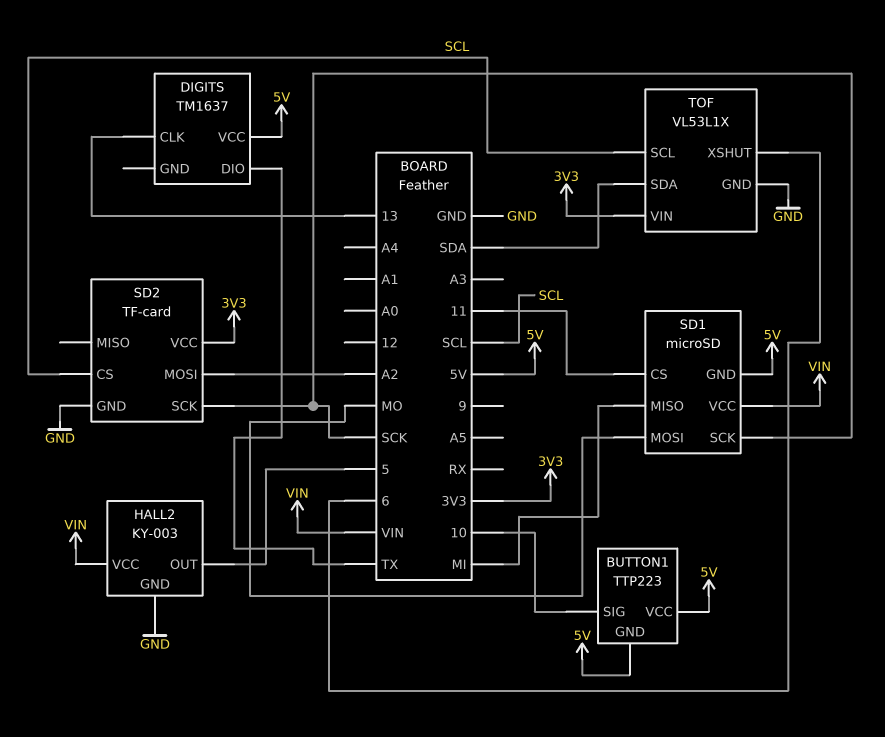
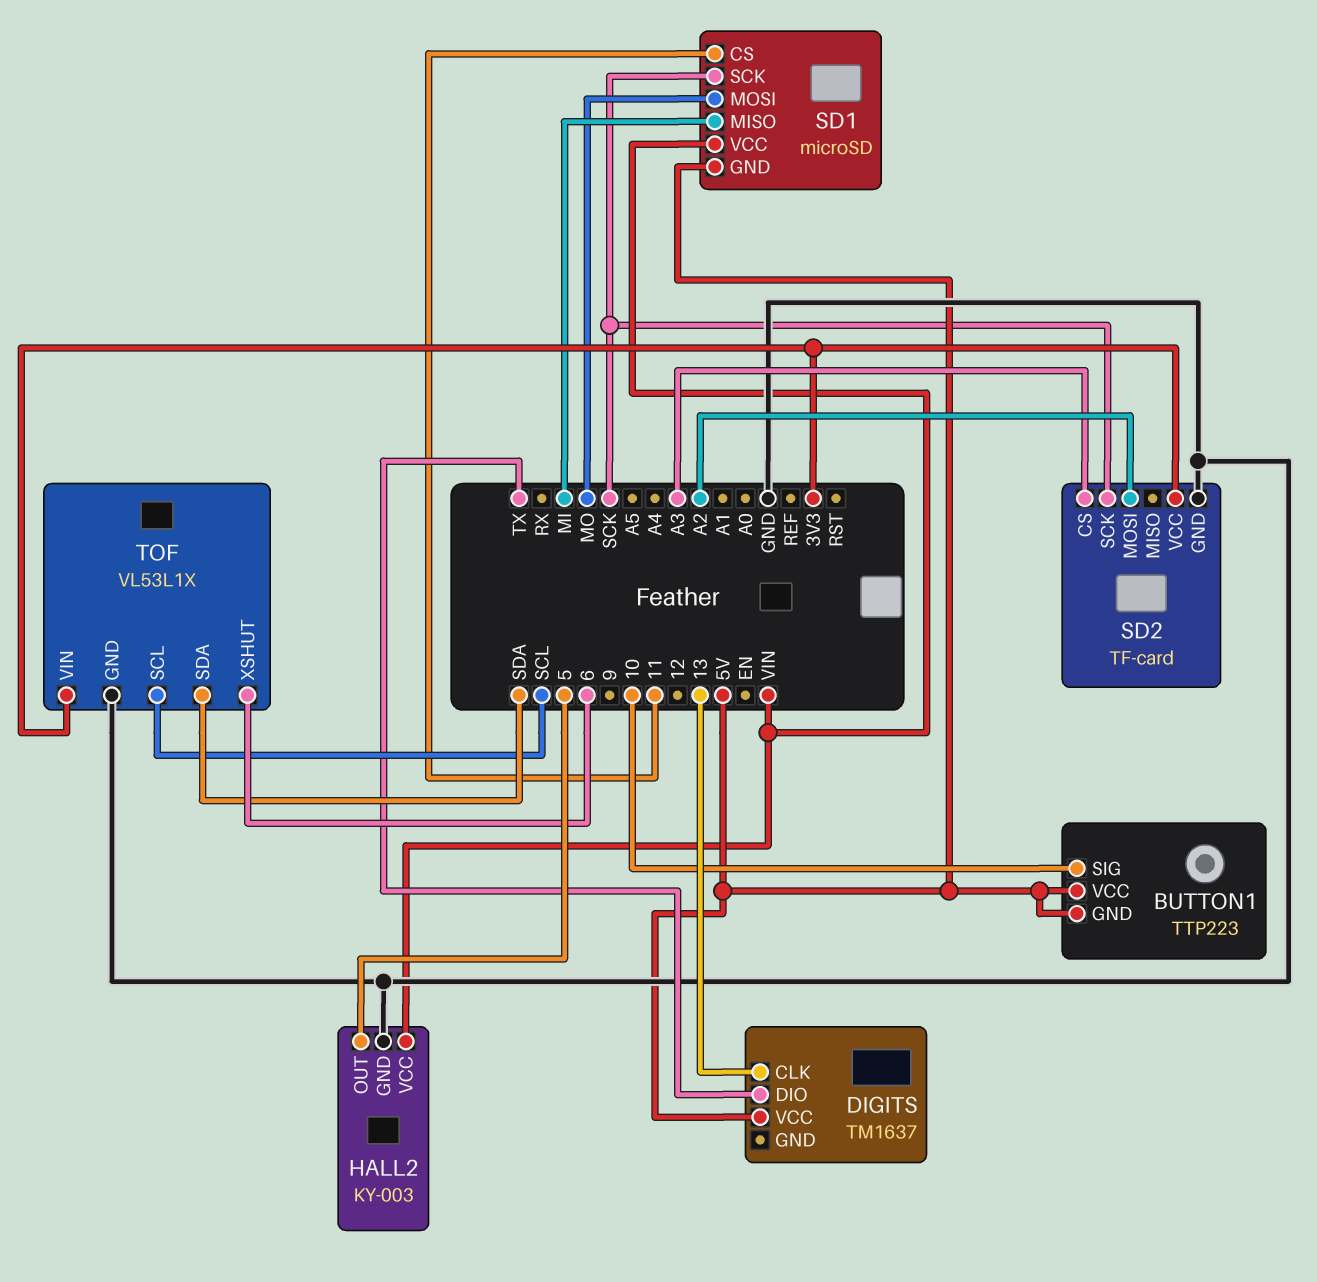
SD2 pin CS: SCL -> A3

